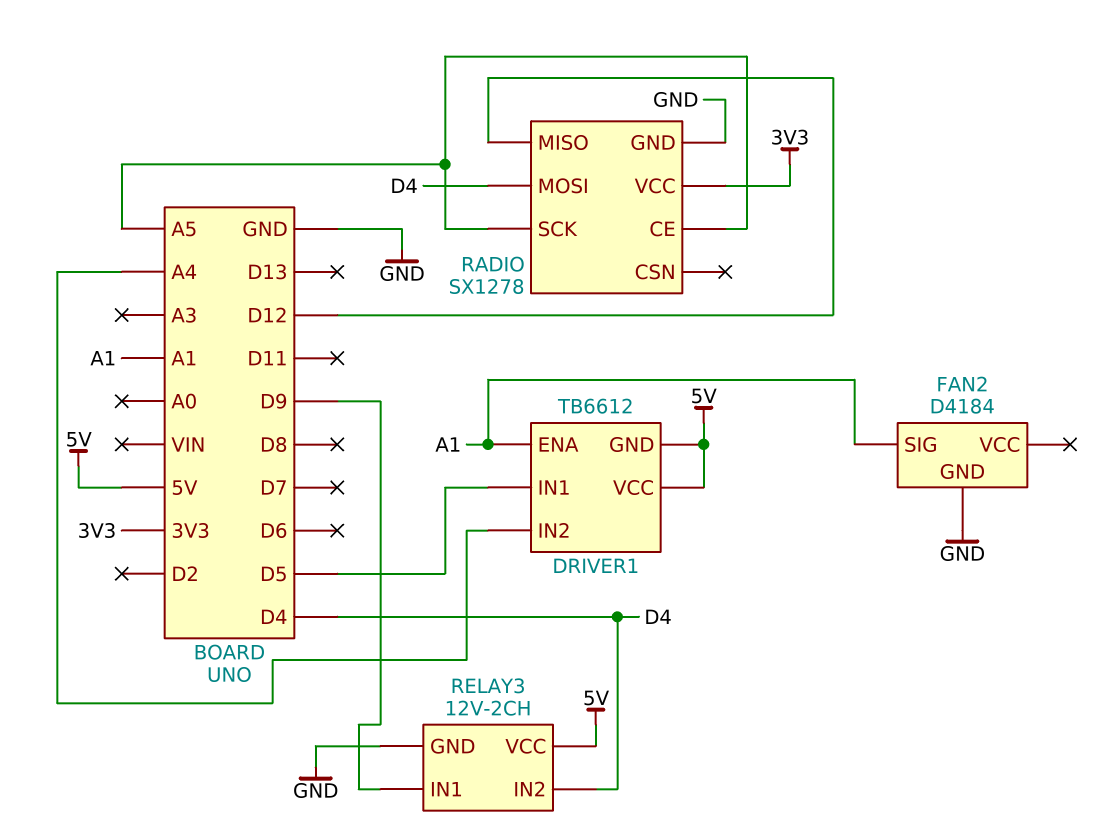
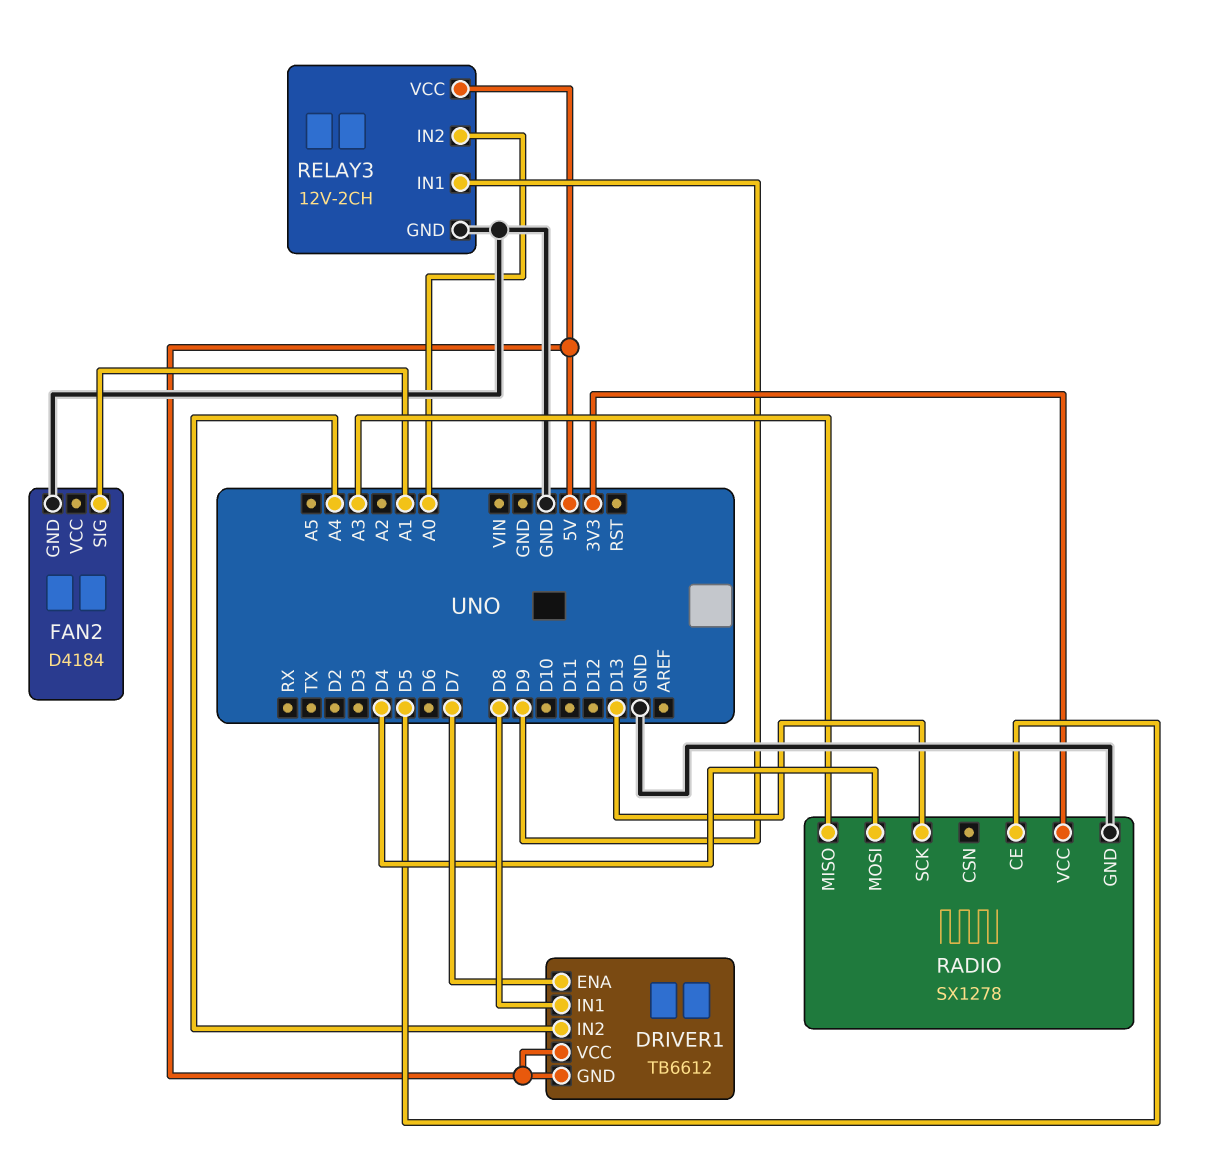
DRIVER1 pin ENA: A1 -> D7
DRIVER1 pin IN1: D5 -> D8
RADIO pin CE: A5 -> D5
RADIO pin MISO: D12 -> A3
RADIO pin SCK: A5 -> D13
RELAY3 pin IN2: D4 -> A0

